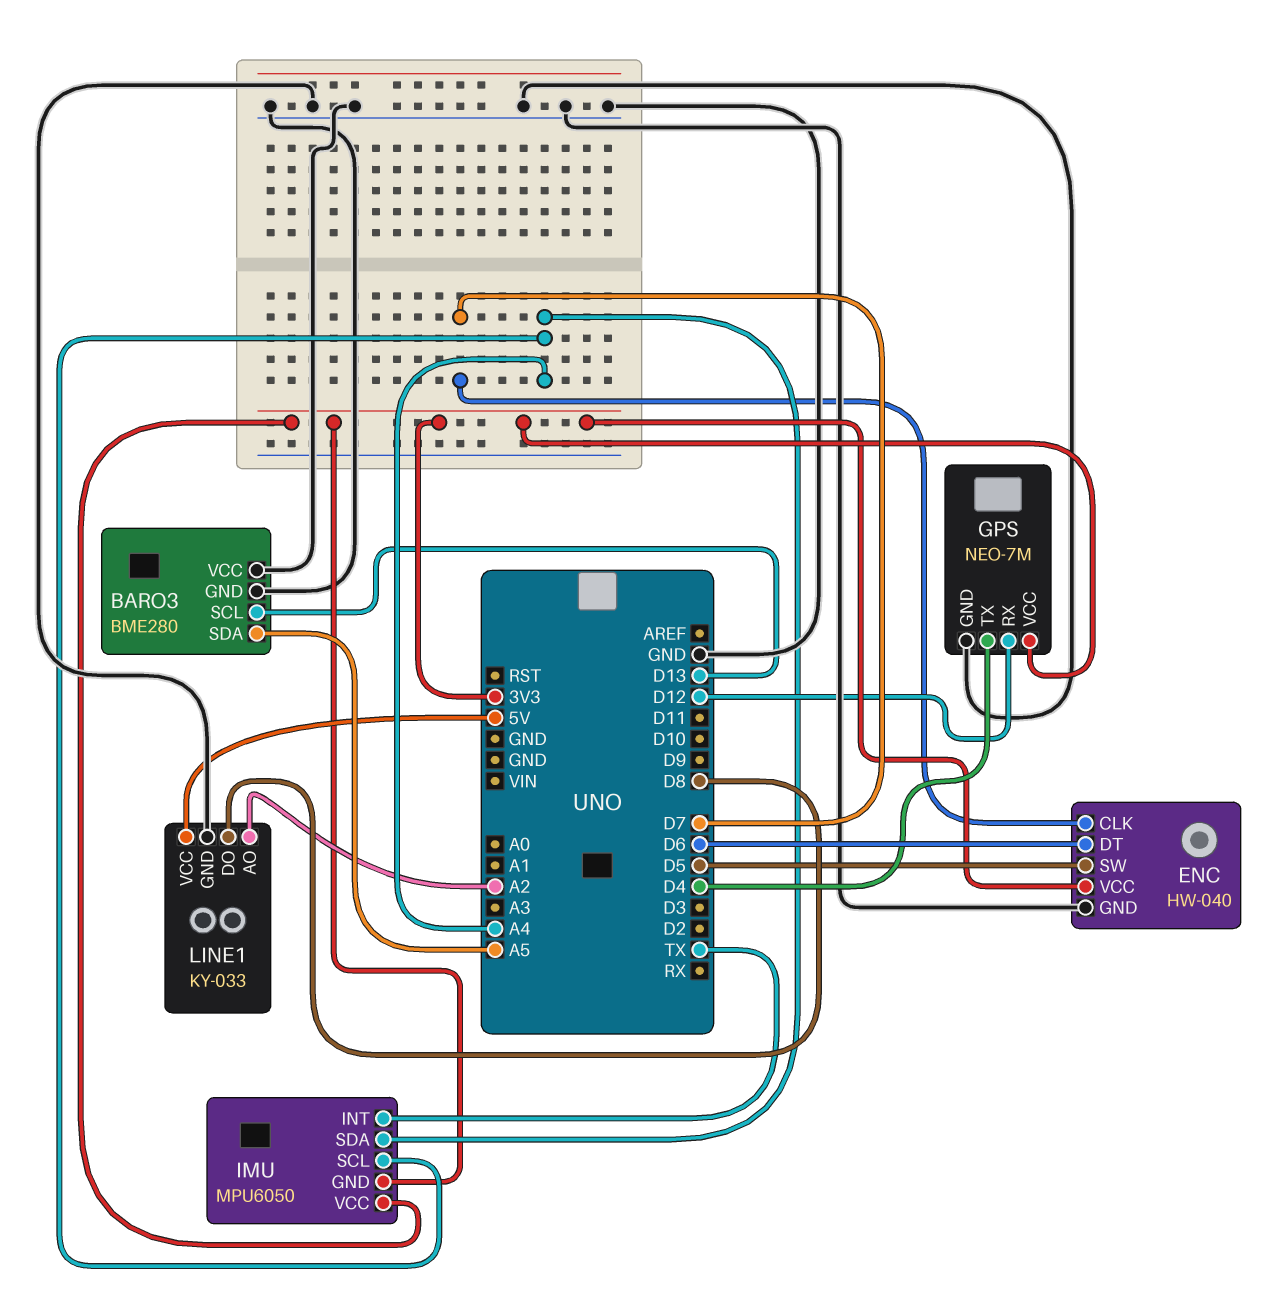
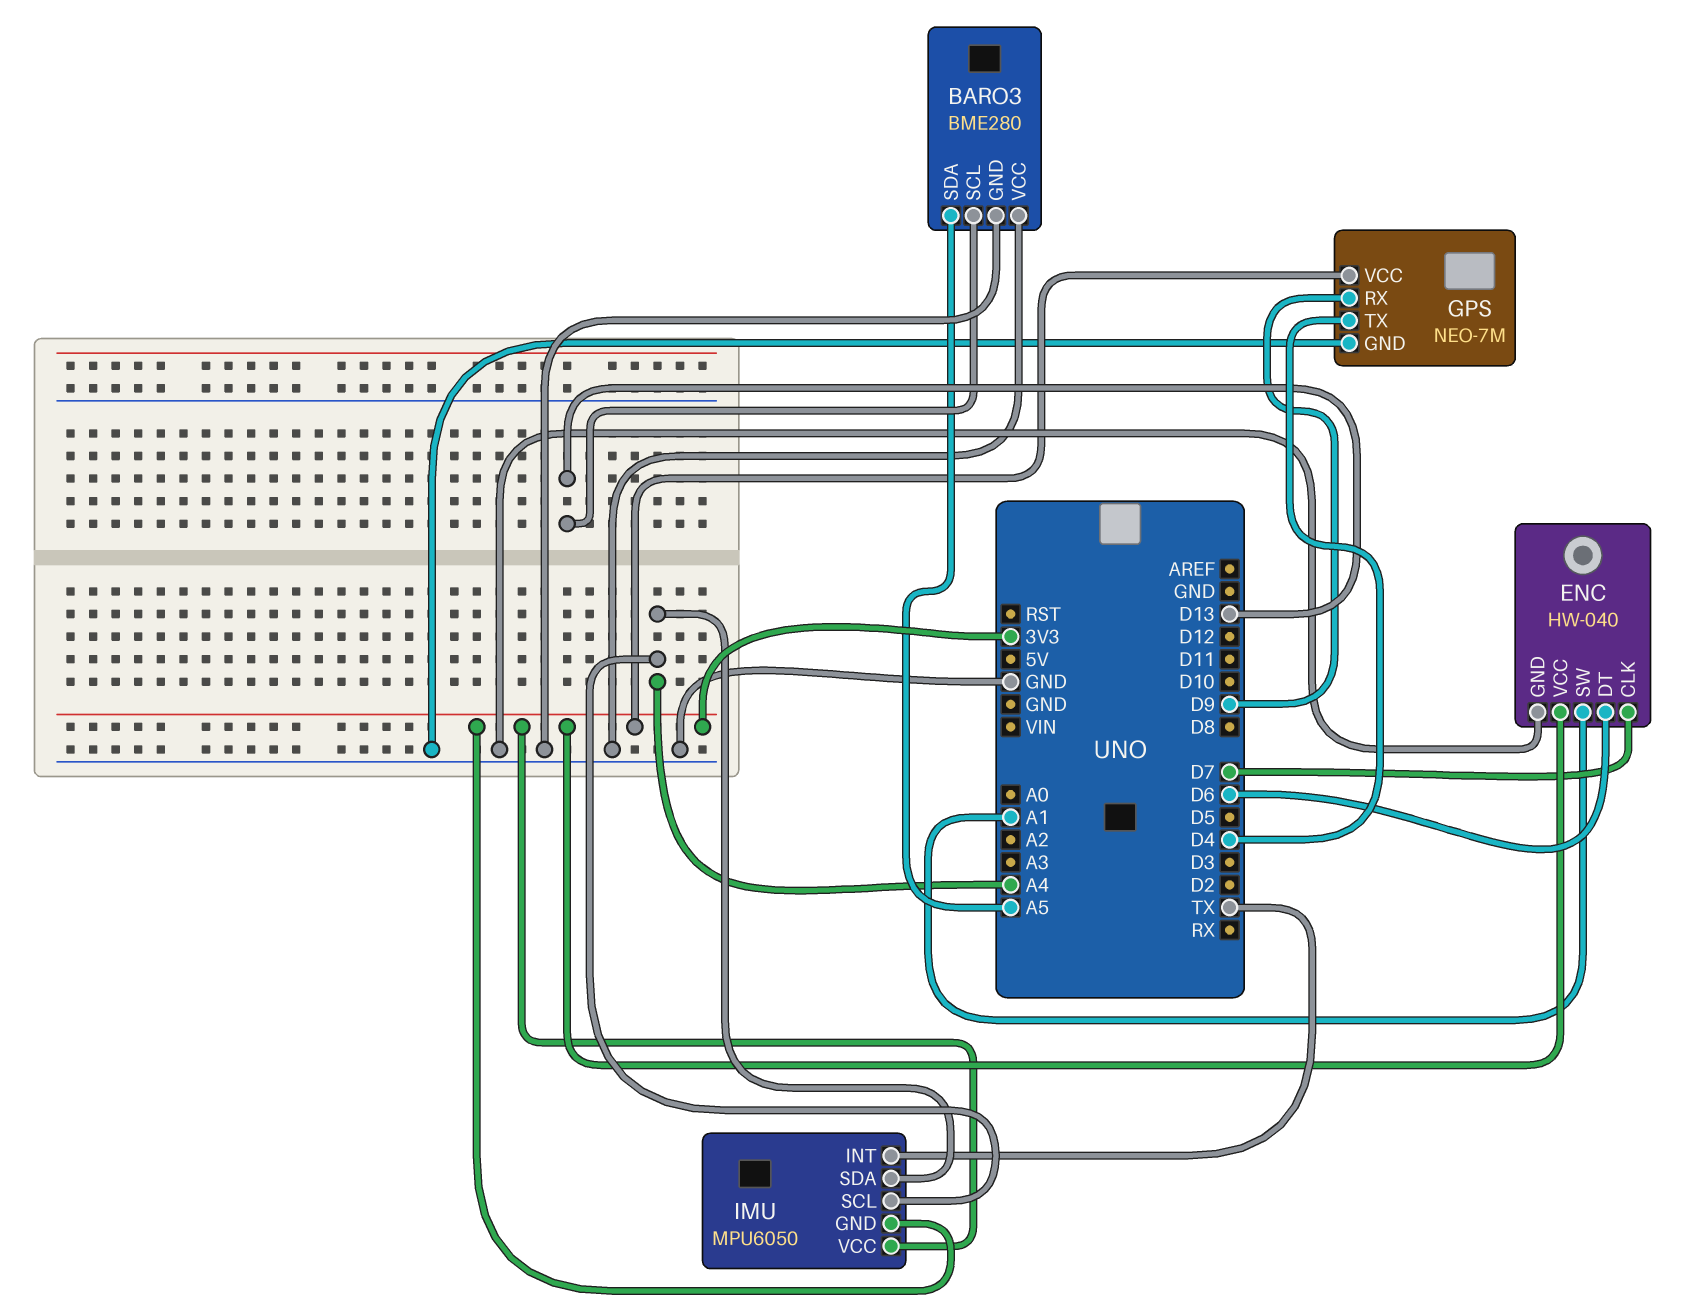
ENC pin SW: D5 -> A1
GPS pin RX: D12 -> D9
LINE1: KY-033 -> none
LINE1 pin AO: A2 -> none
LINE1 pin DO: D8 -> none
LINE1 pin GND: GND -> none
LINE1 pin VCC: 5V -> none

